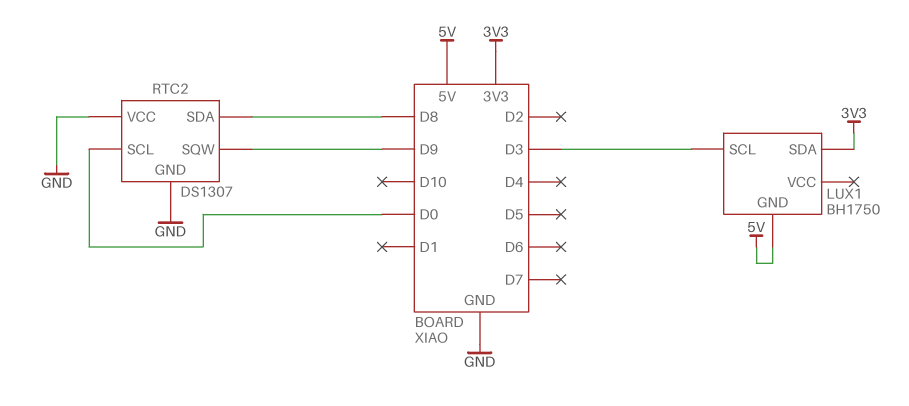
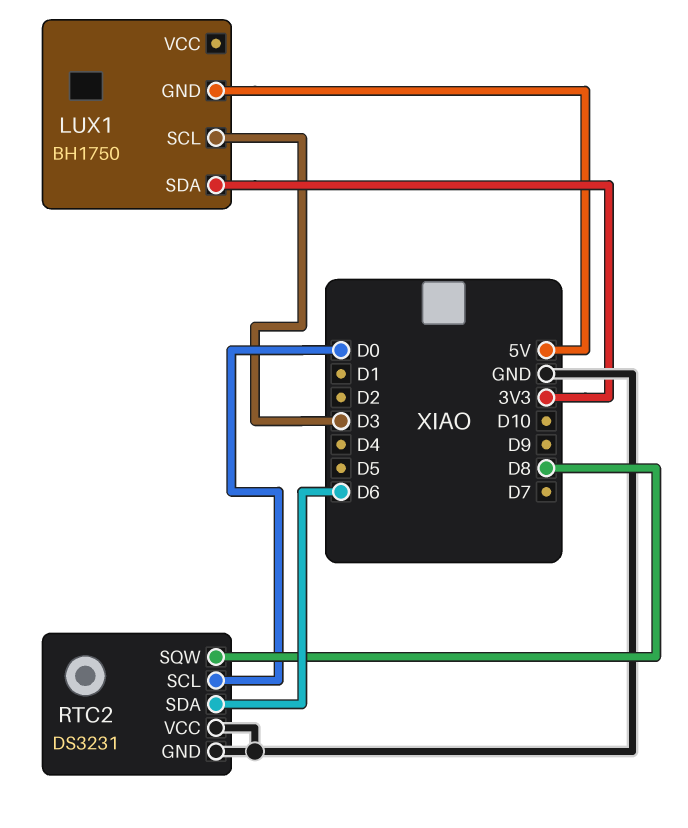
RTC2: DS1307 -> DS3231
RTC2 pin SDA: D8 -> D6
RTC2 pin SQW: D9 -> D8

